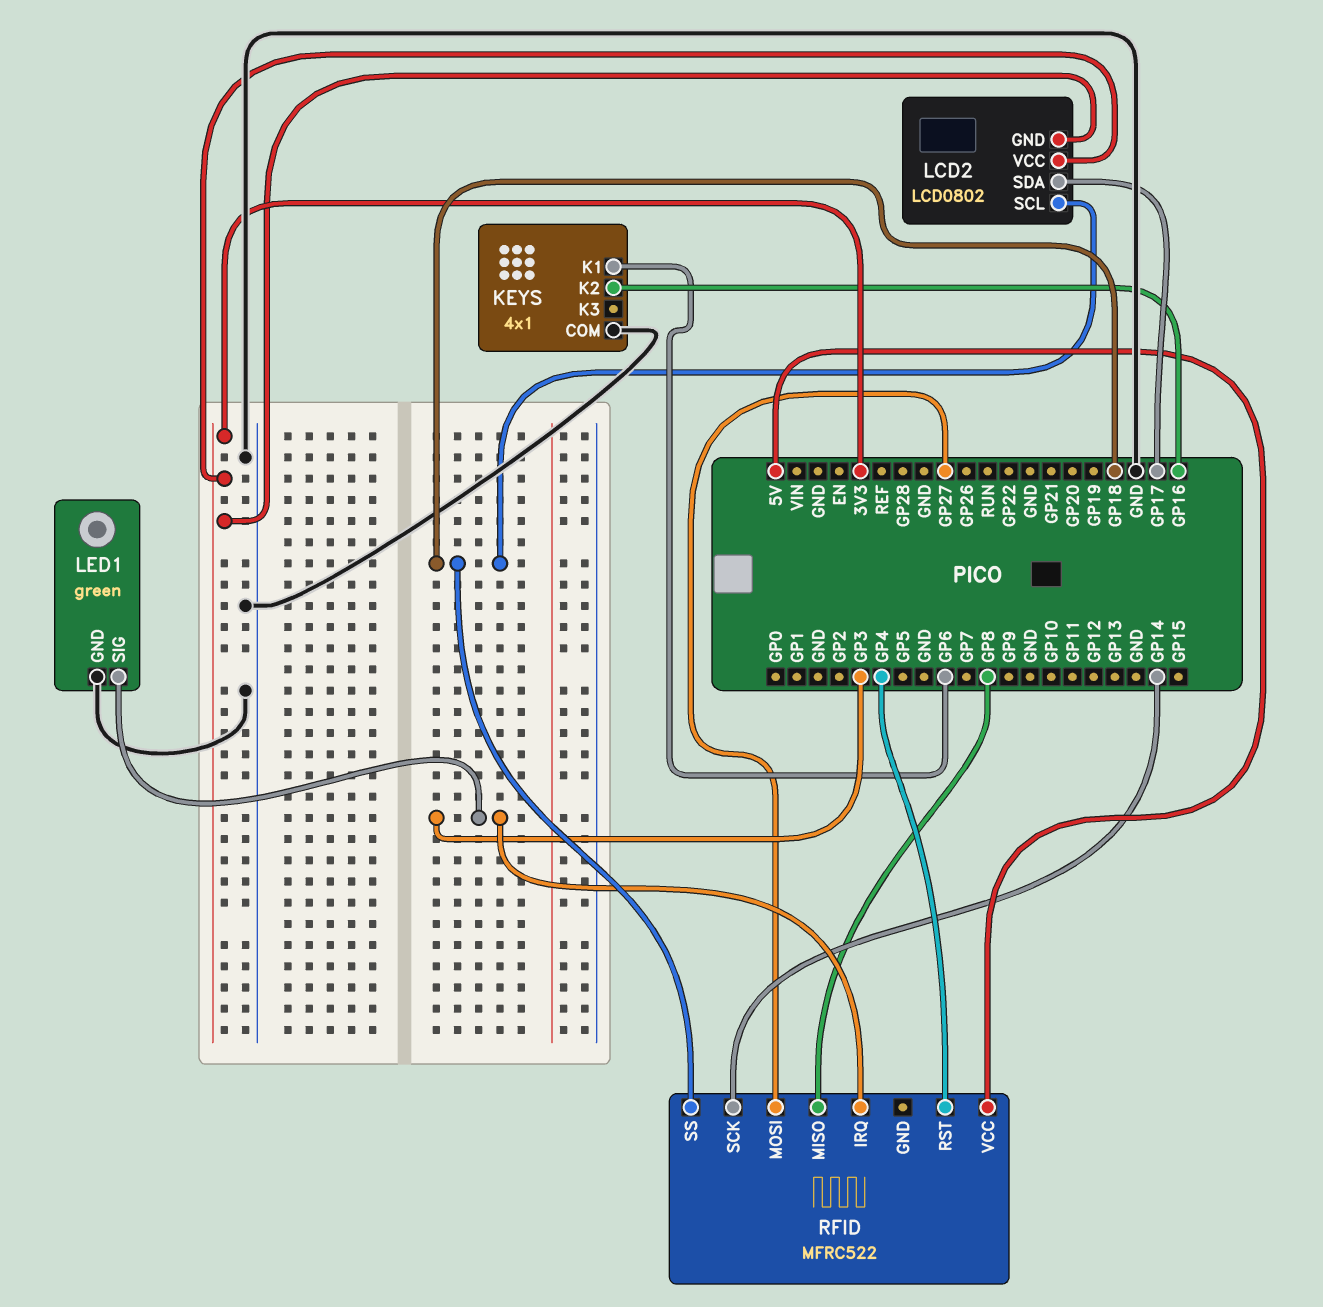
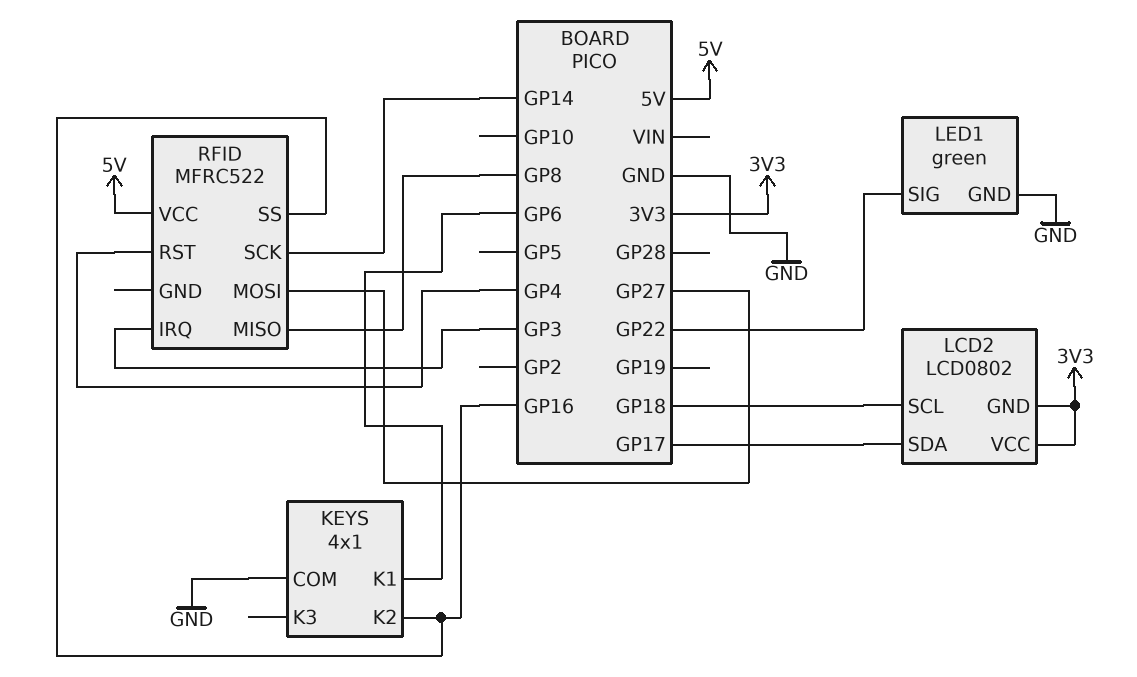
LED1 pin SIG: GP3 -> GP22
RFID pin SS: GP18 -> GP16

